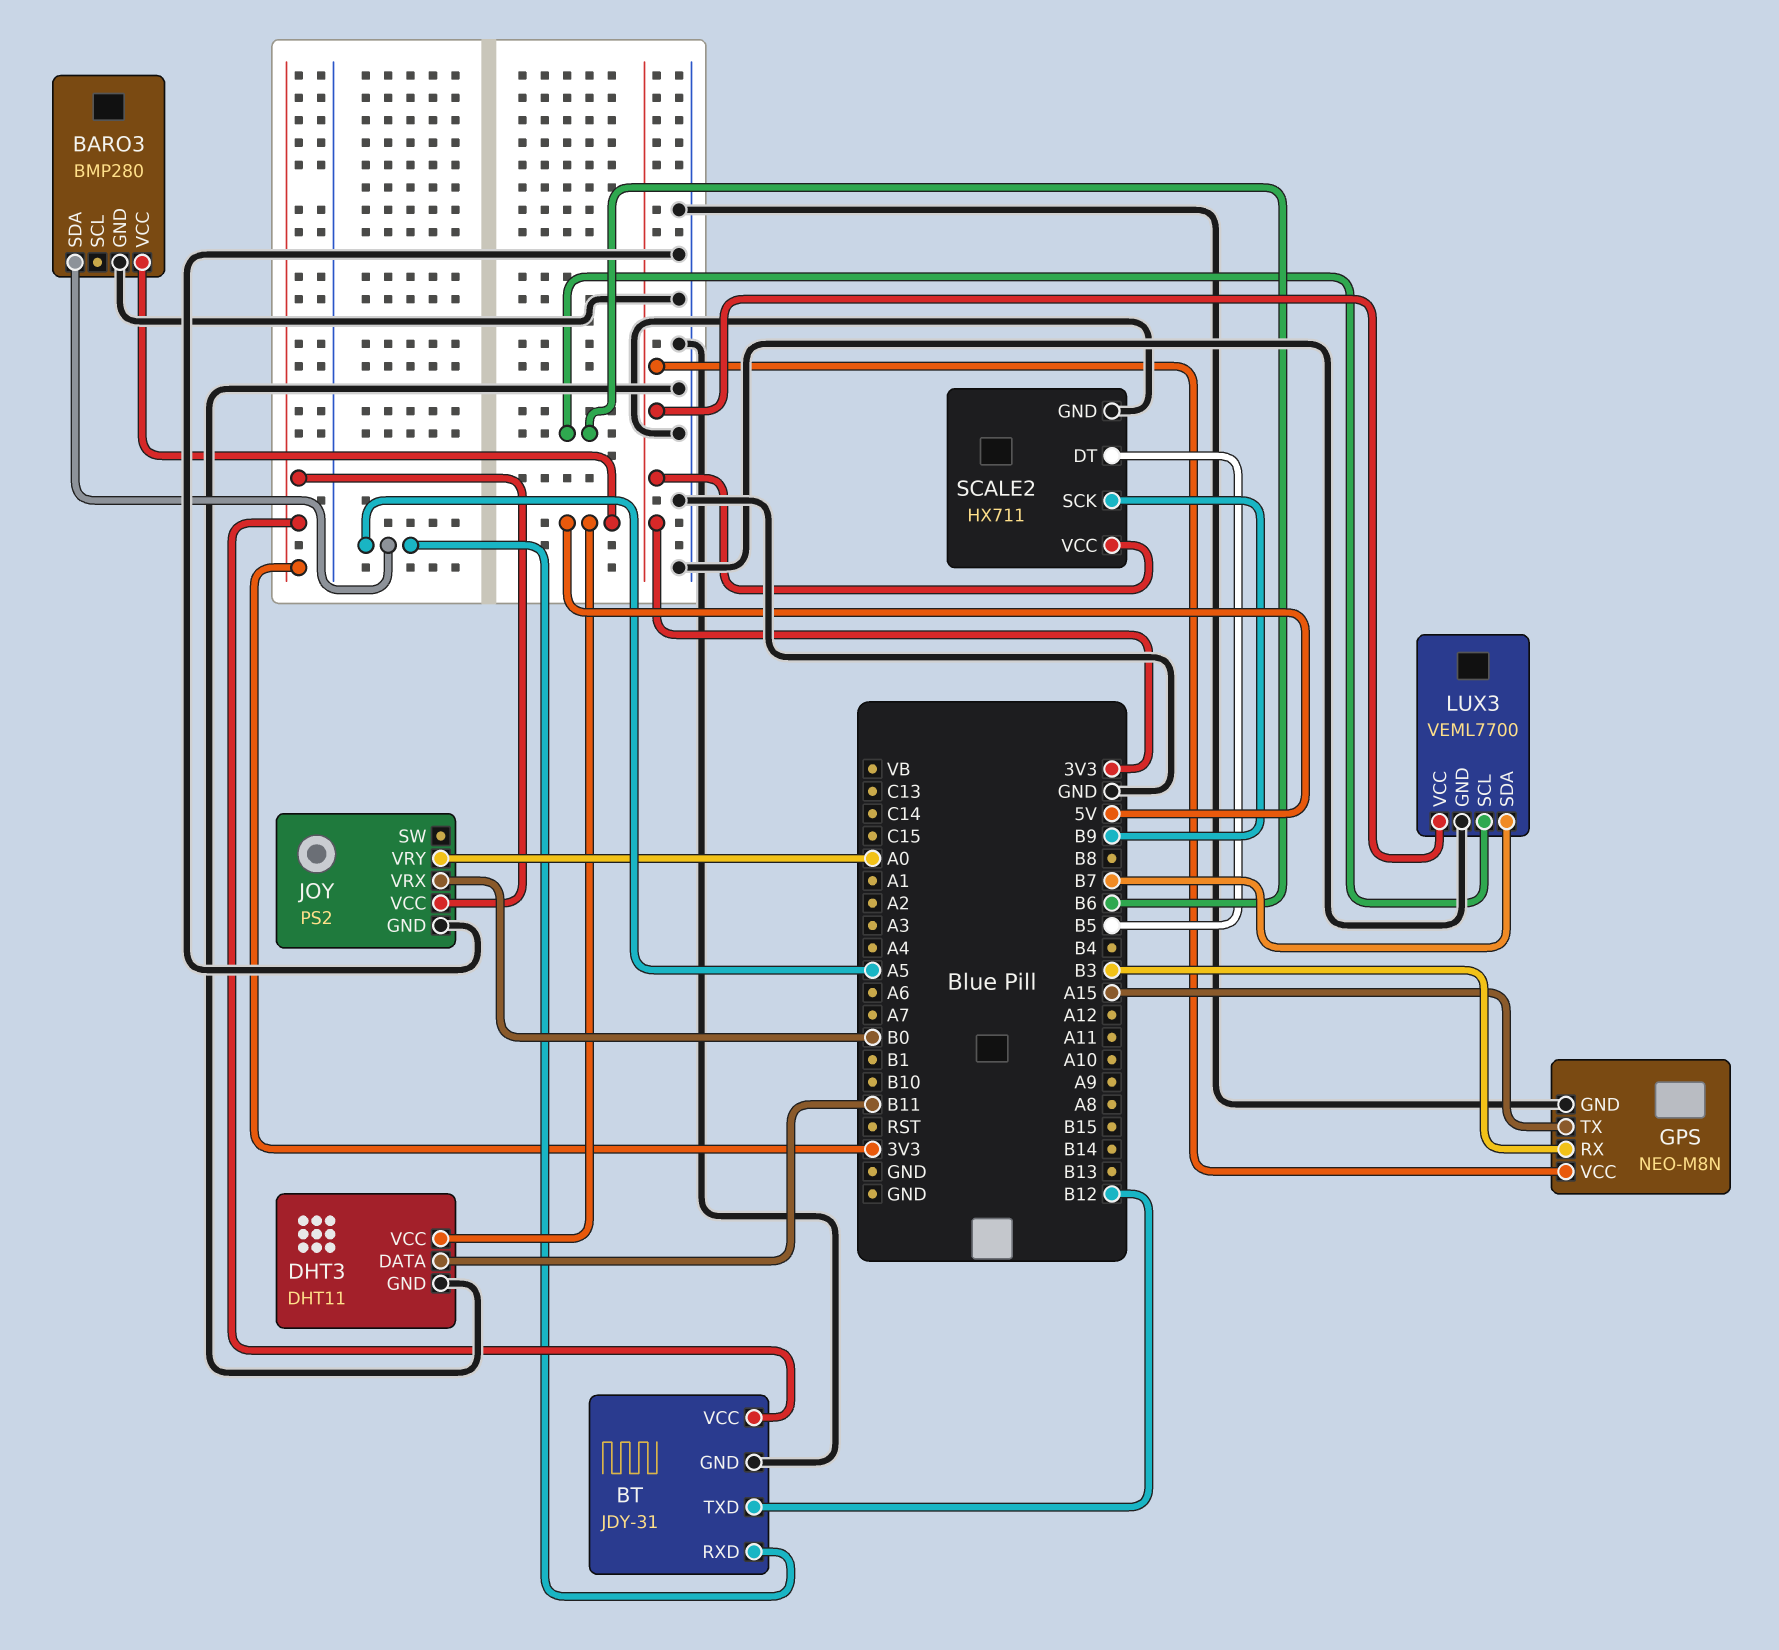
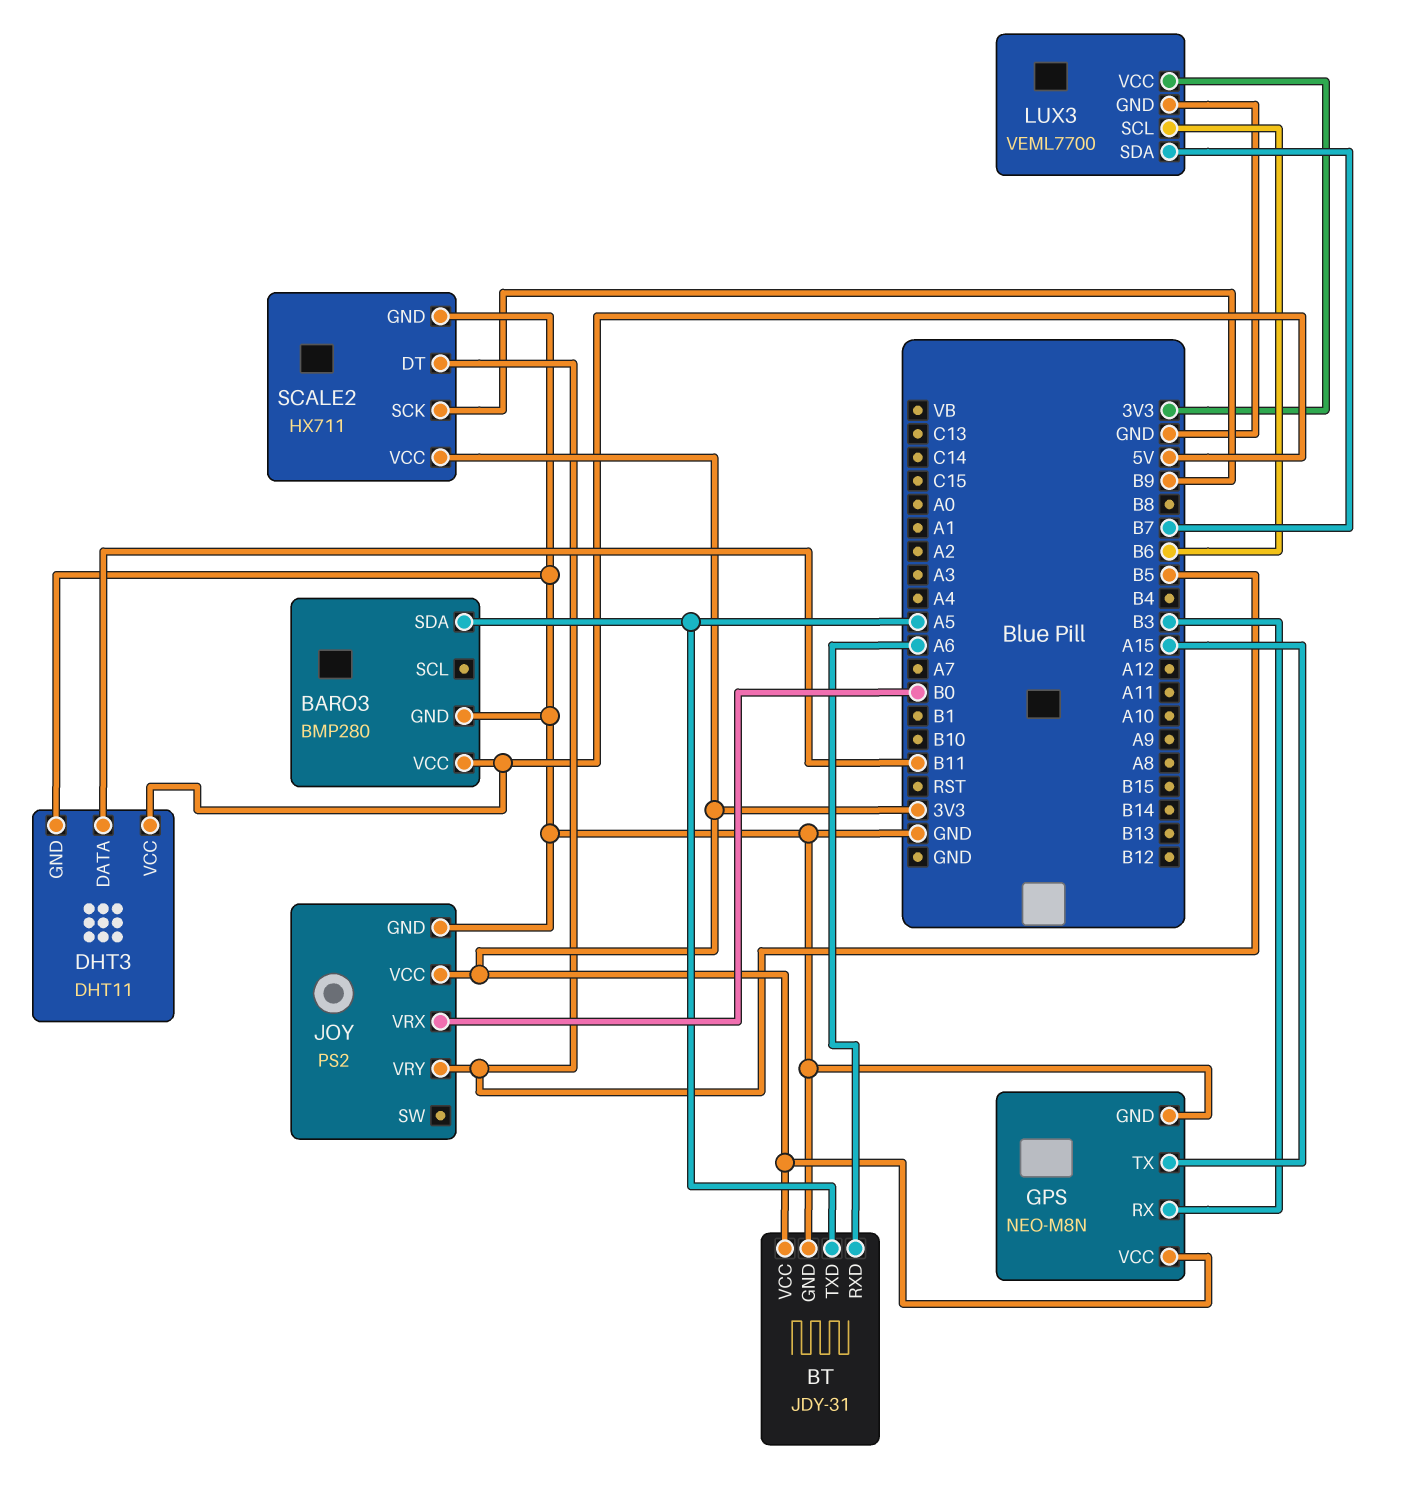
BT pin RXD: A5 -> A6
BT pin TXD: B12 -> A5
JOY pin VRY: A0 -> B5

